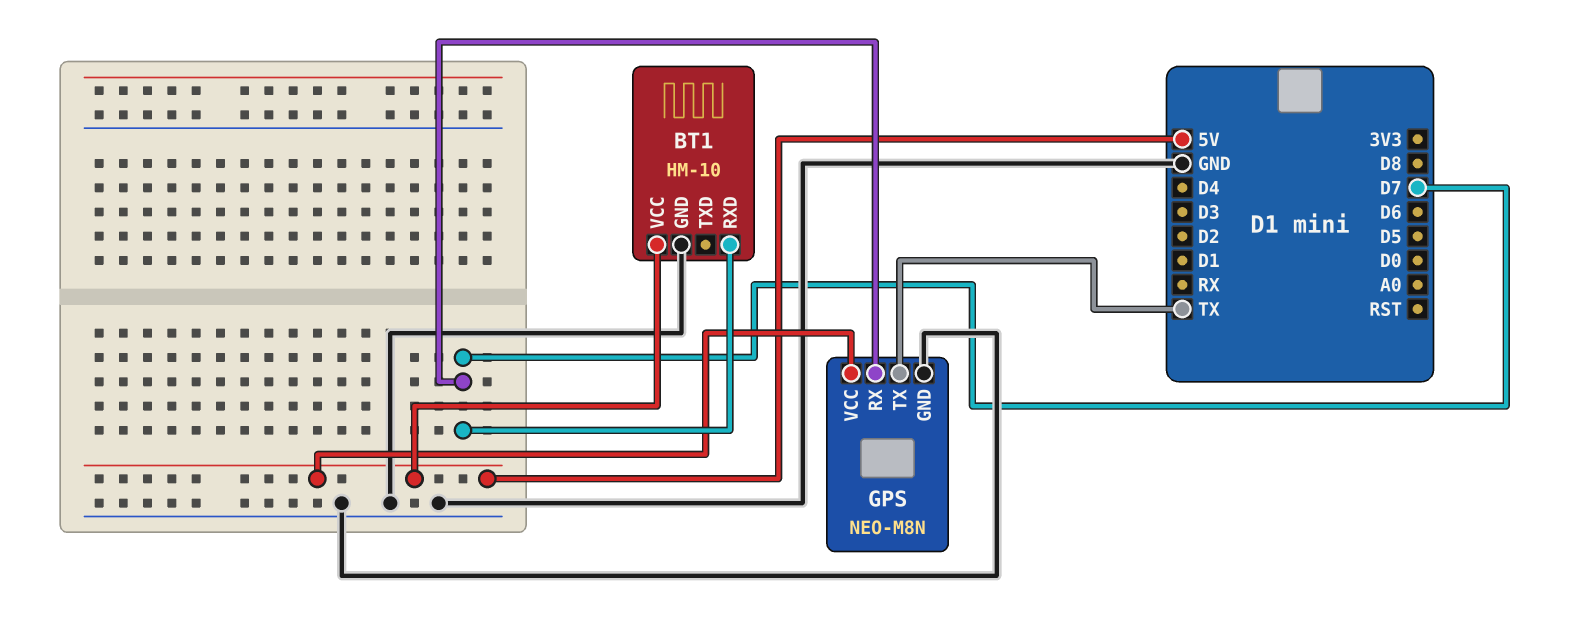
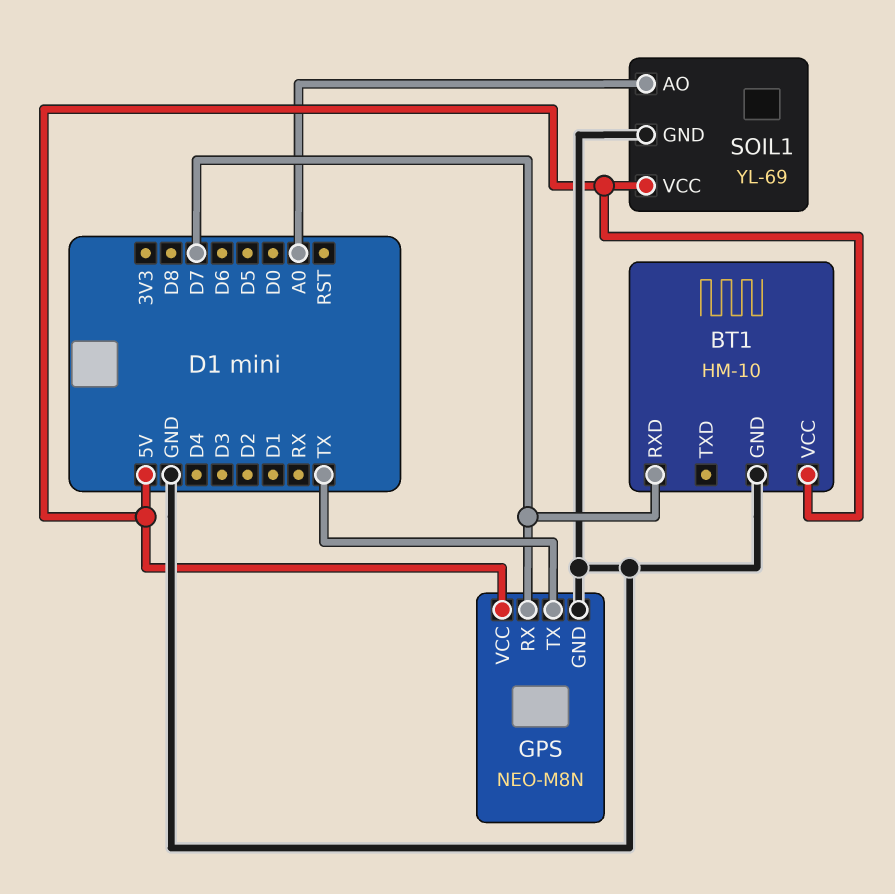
SOIL1: none -> YL-69
SOIL1 pin AO: none -> A0
SOIL1 pin GND: none -> GND
SOIL1 pin VCC: none -> 5V

